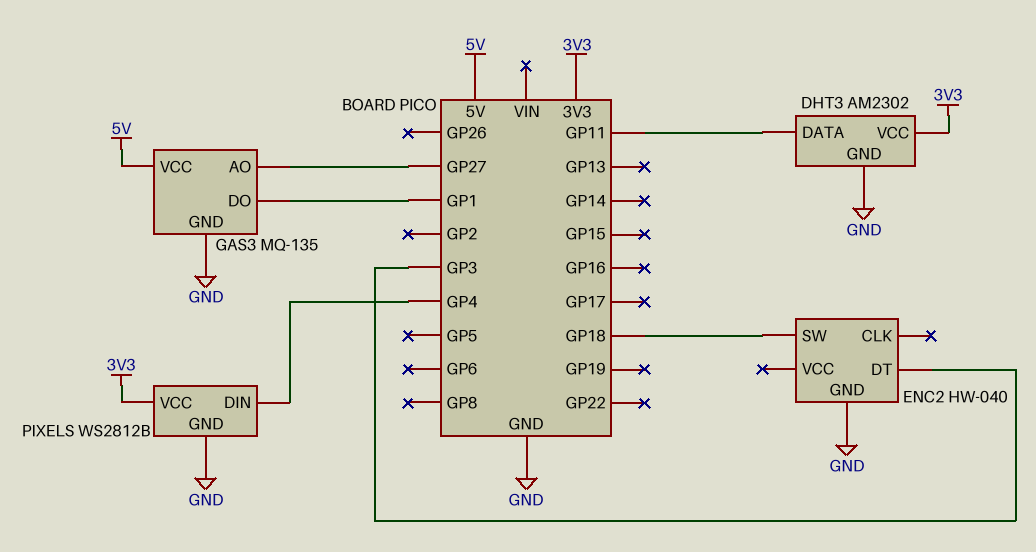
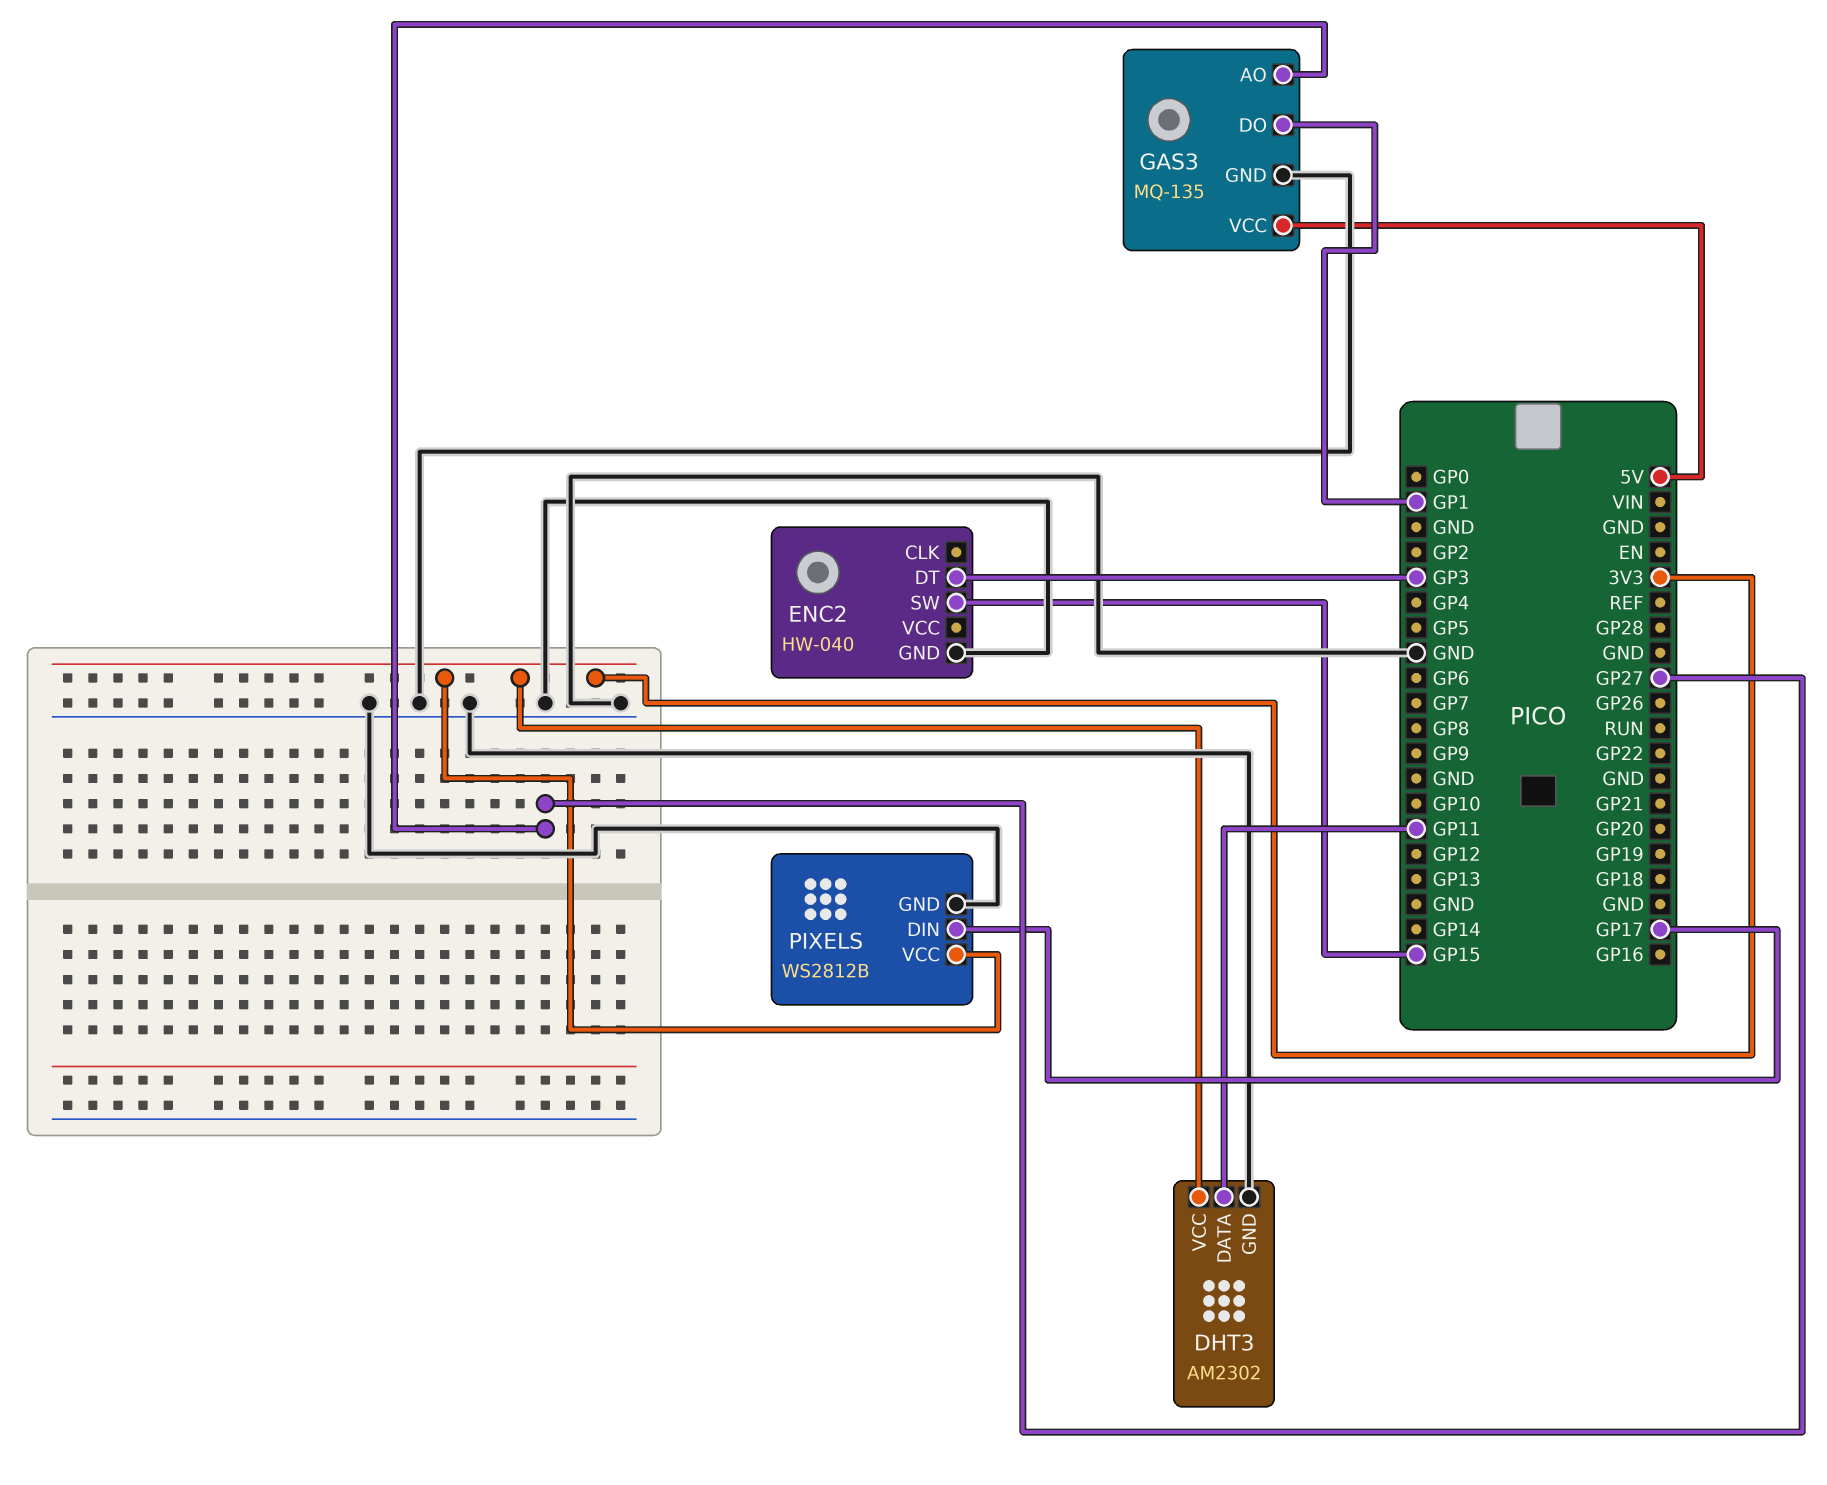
ENC2 pin SW: GP18 -> GP15
PIXELS pin DIN: GP4 -> GP17

